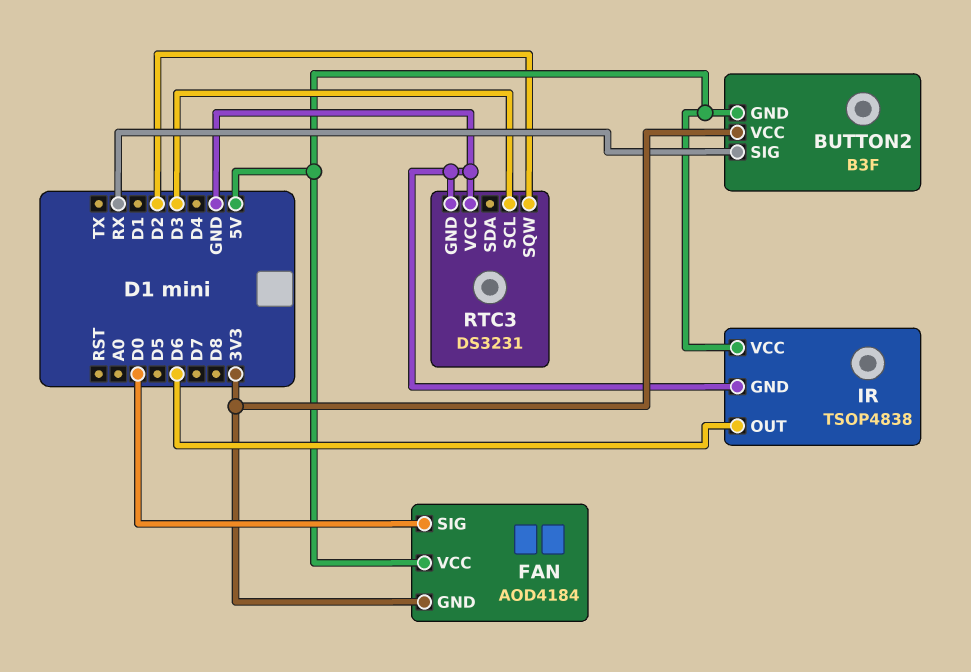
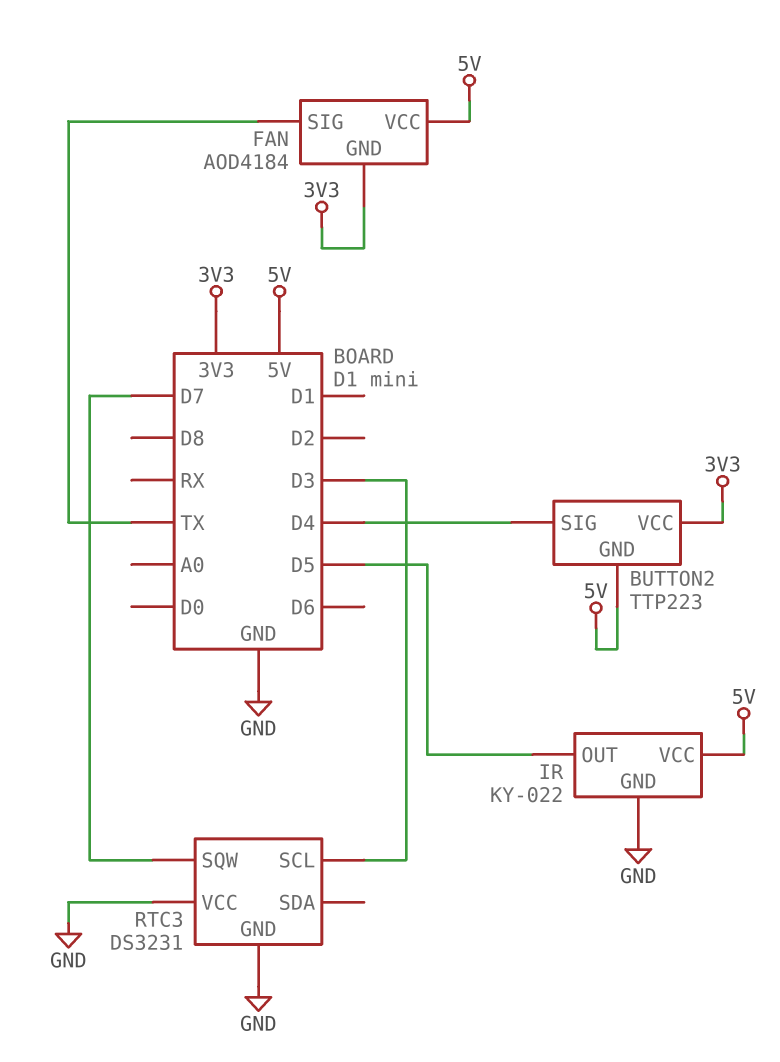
BUTTON2: B3F -> TTP223
BUTTON2 pin SIG: RX -> D4
FAN pin SIG: D0 -> TX
IR: TSOP4838 -> KY-022
IR pin OUT: D6 -> D5
RTC3 pin SQW: D2 -> D7

